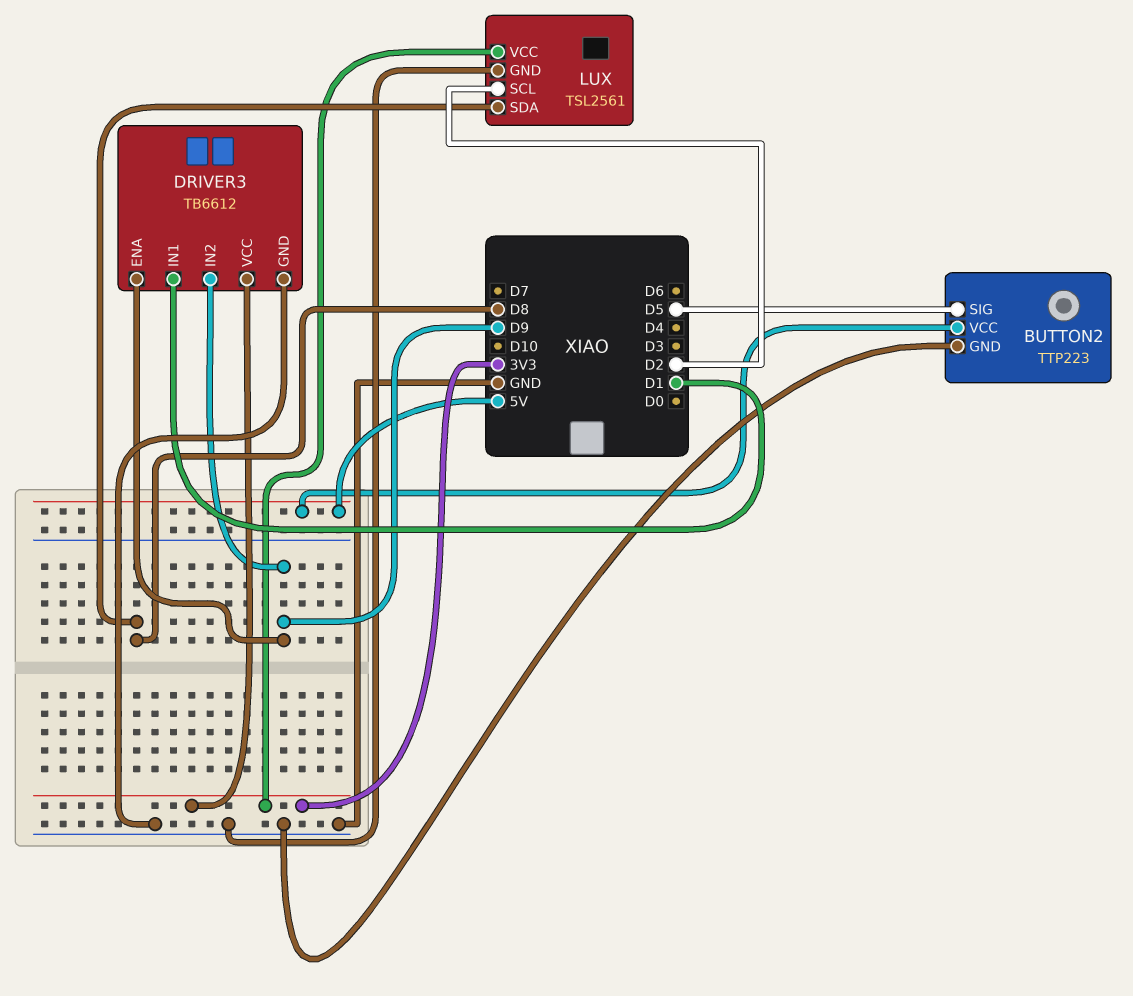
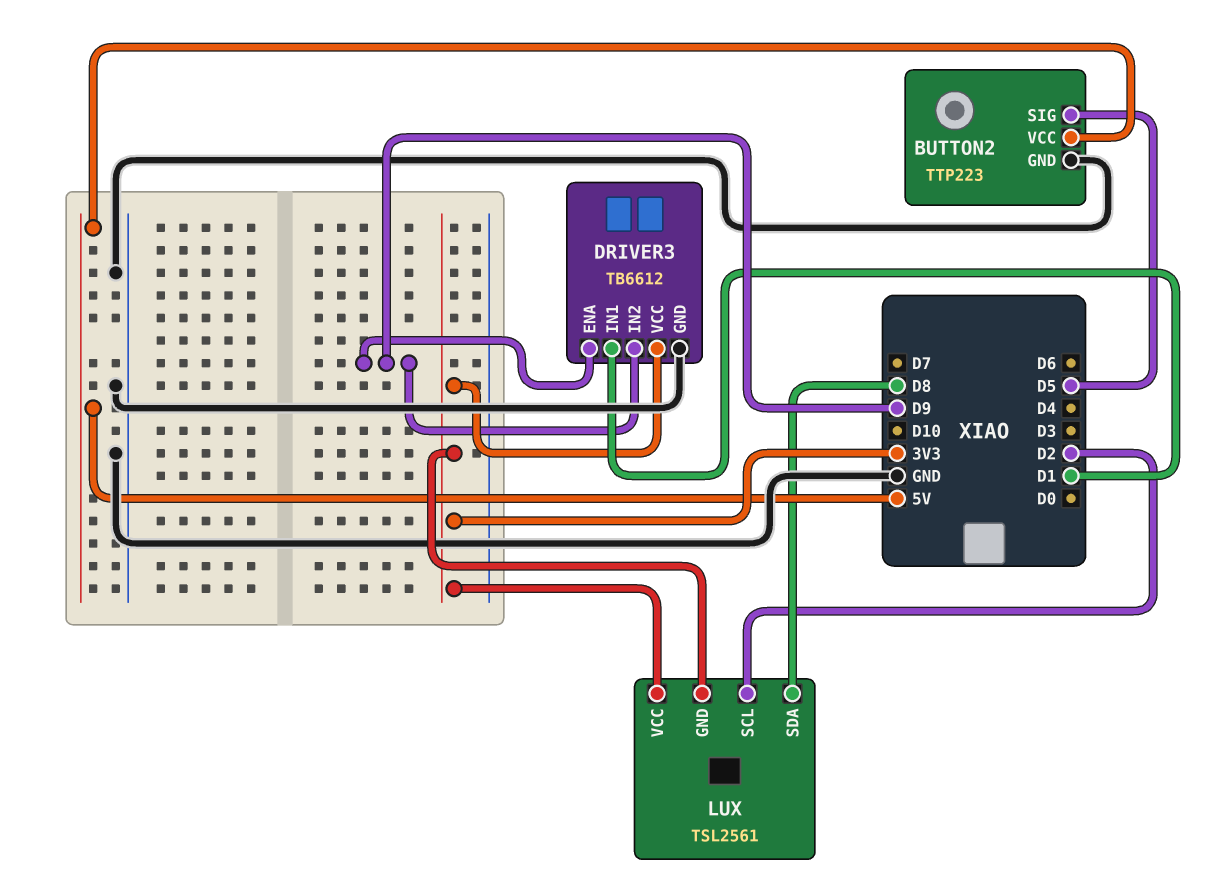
LUX pin GND: GND -> 3V3

